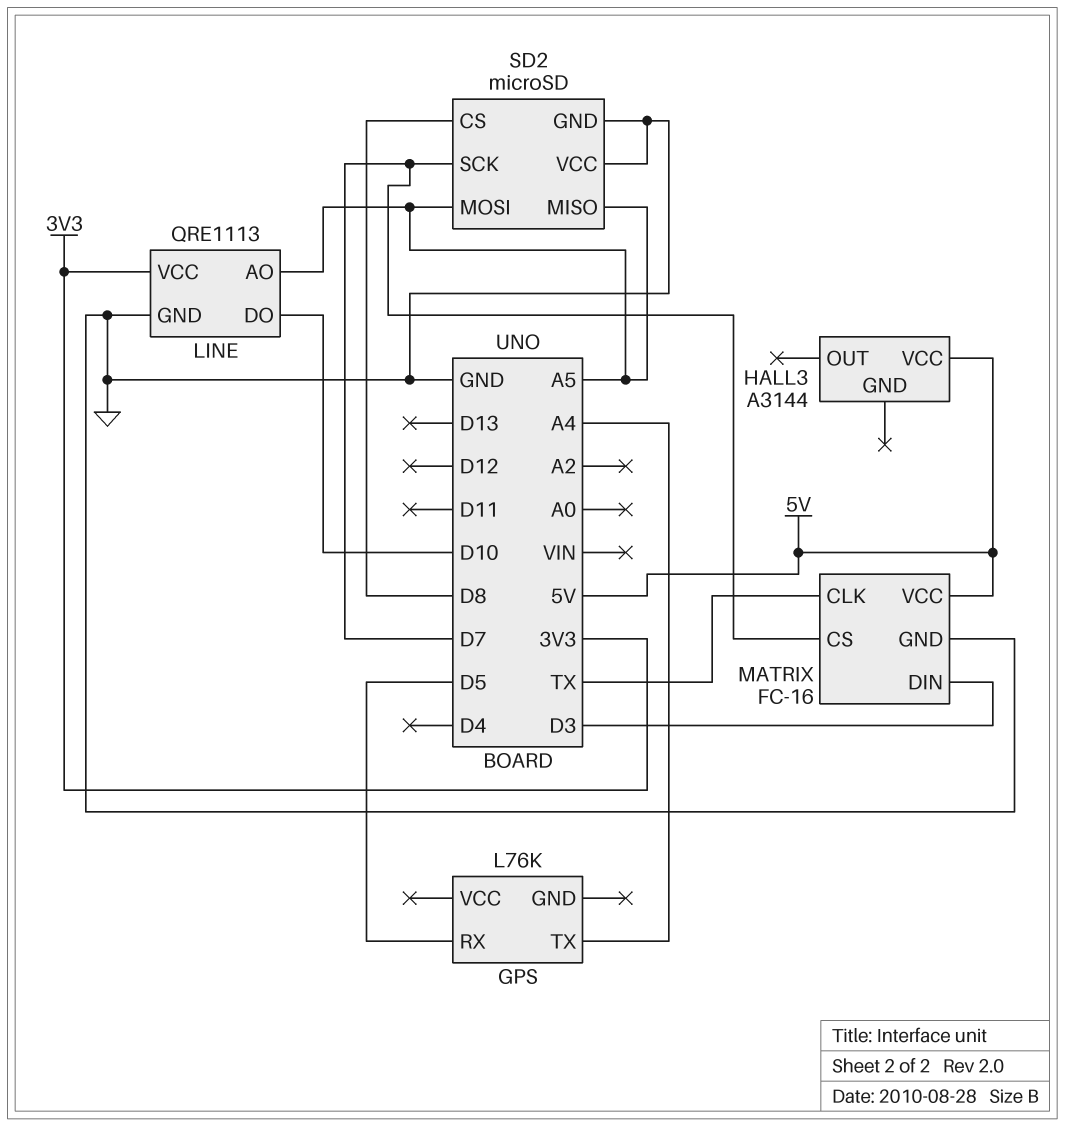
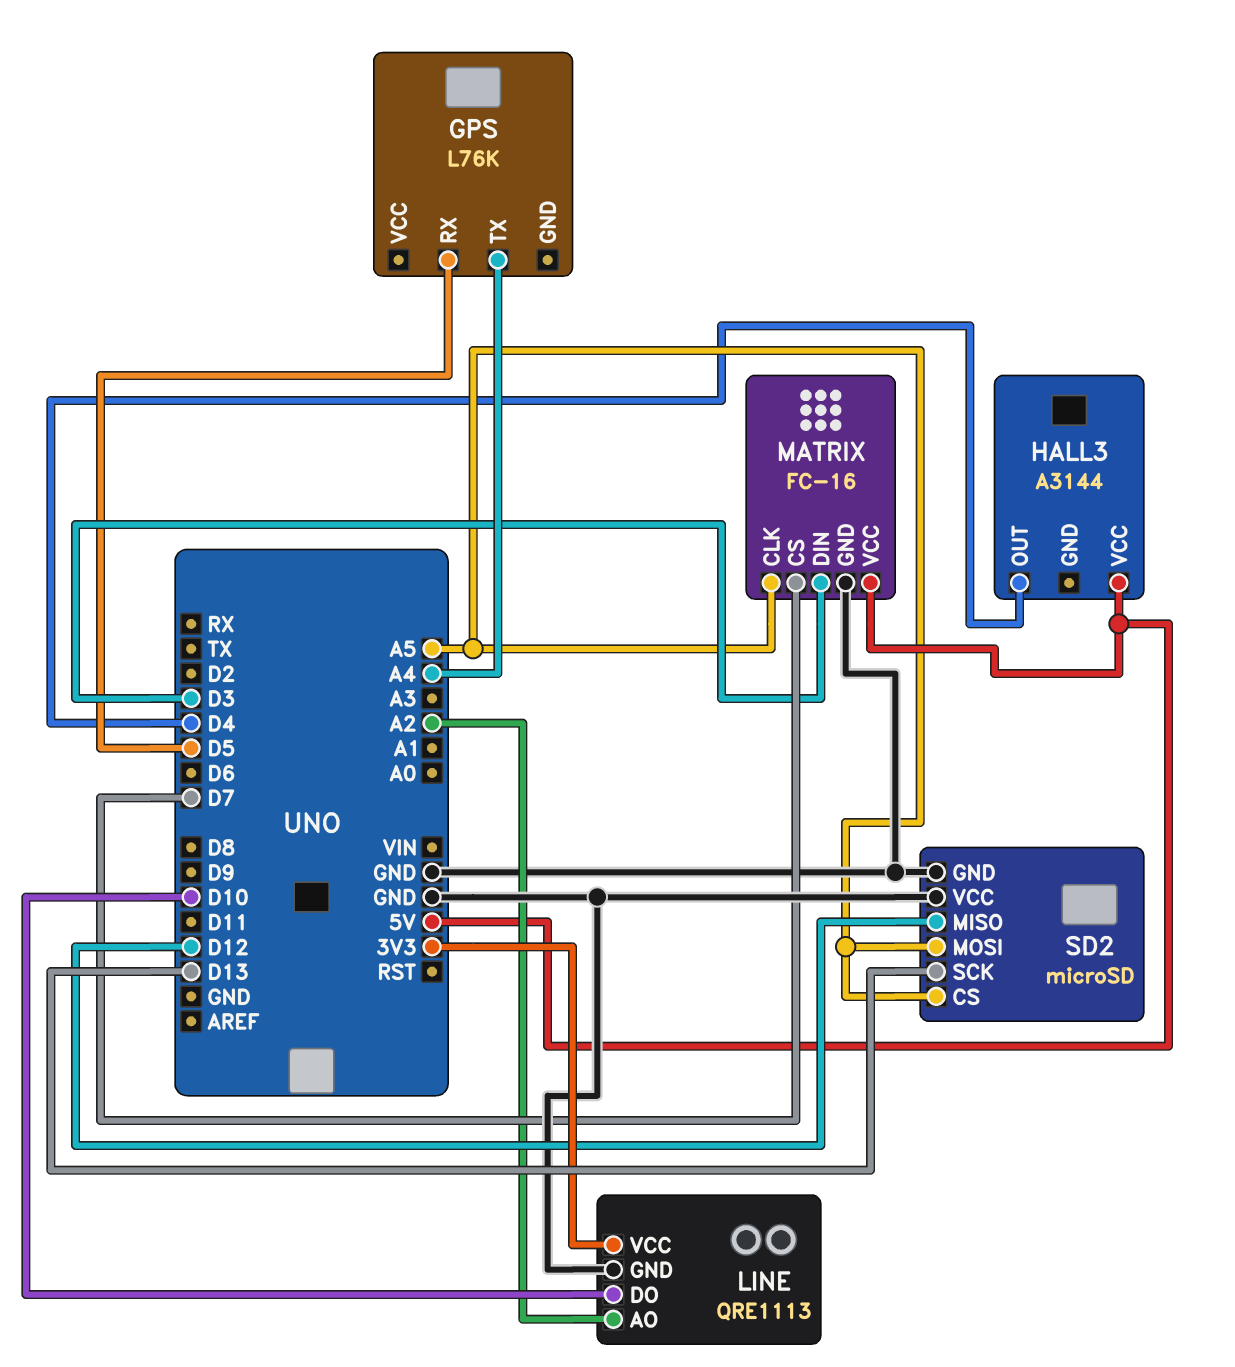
HALL3 pin OUT: none -> D4
LINE pin AO: A5 -> A2
MATRIX pin CLK: TX -> A5
SD2 pin CS: D8 -> A5
SD2 pin MISO: A5 -> D12
SD2 pin SCK: D7 -> D13

